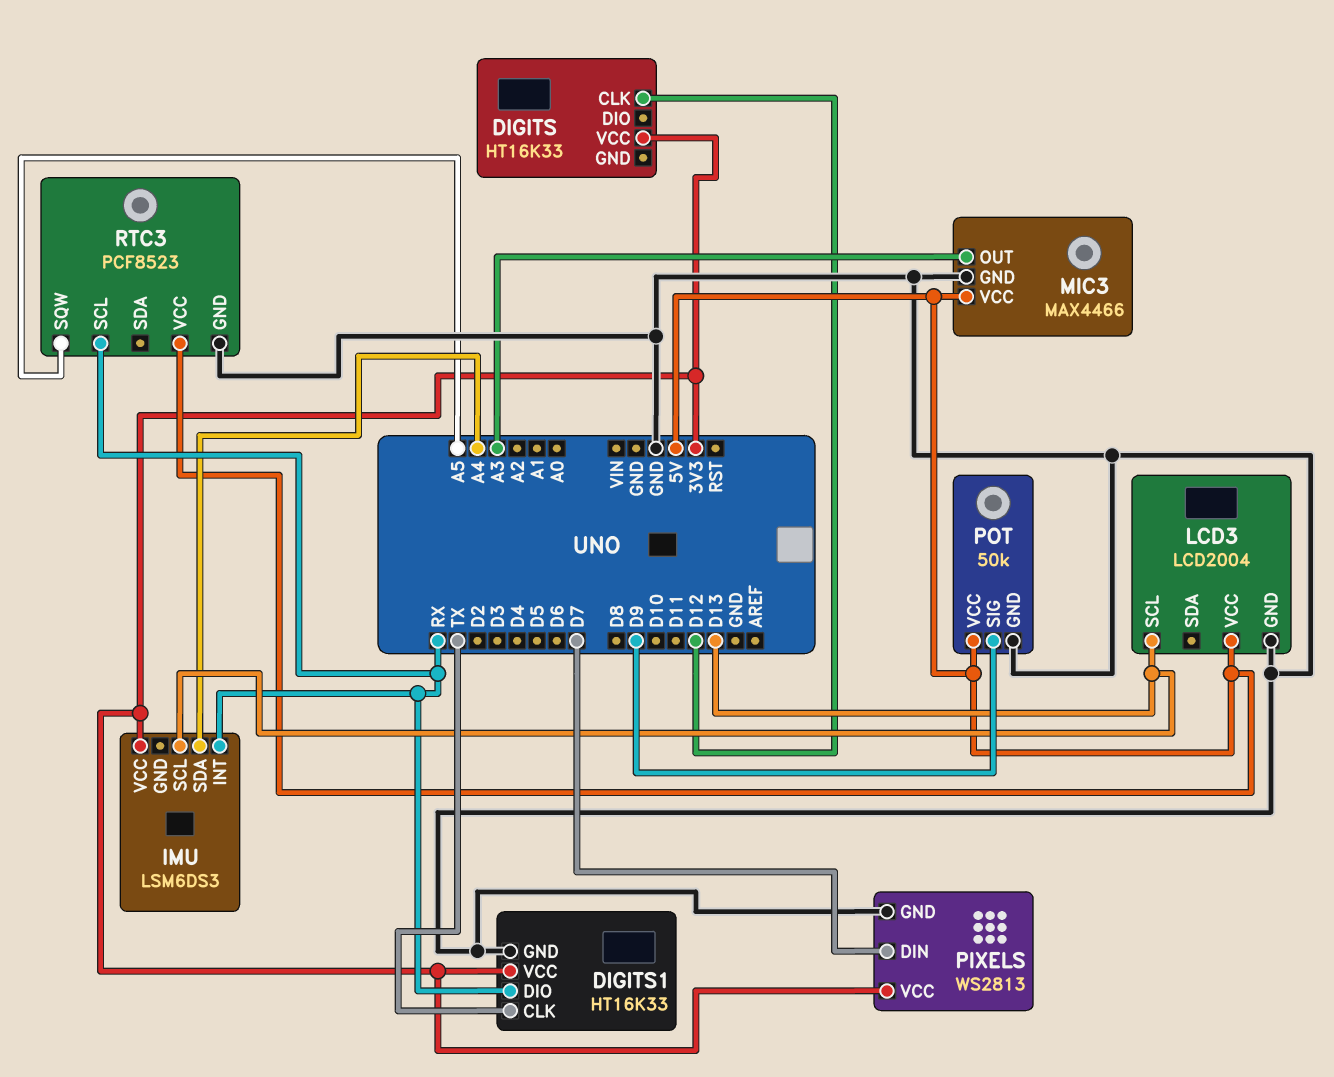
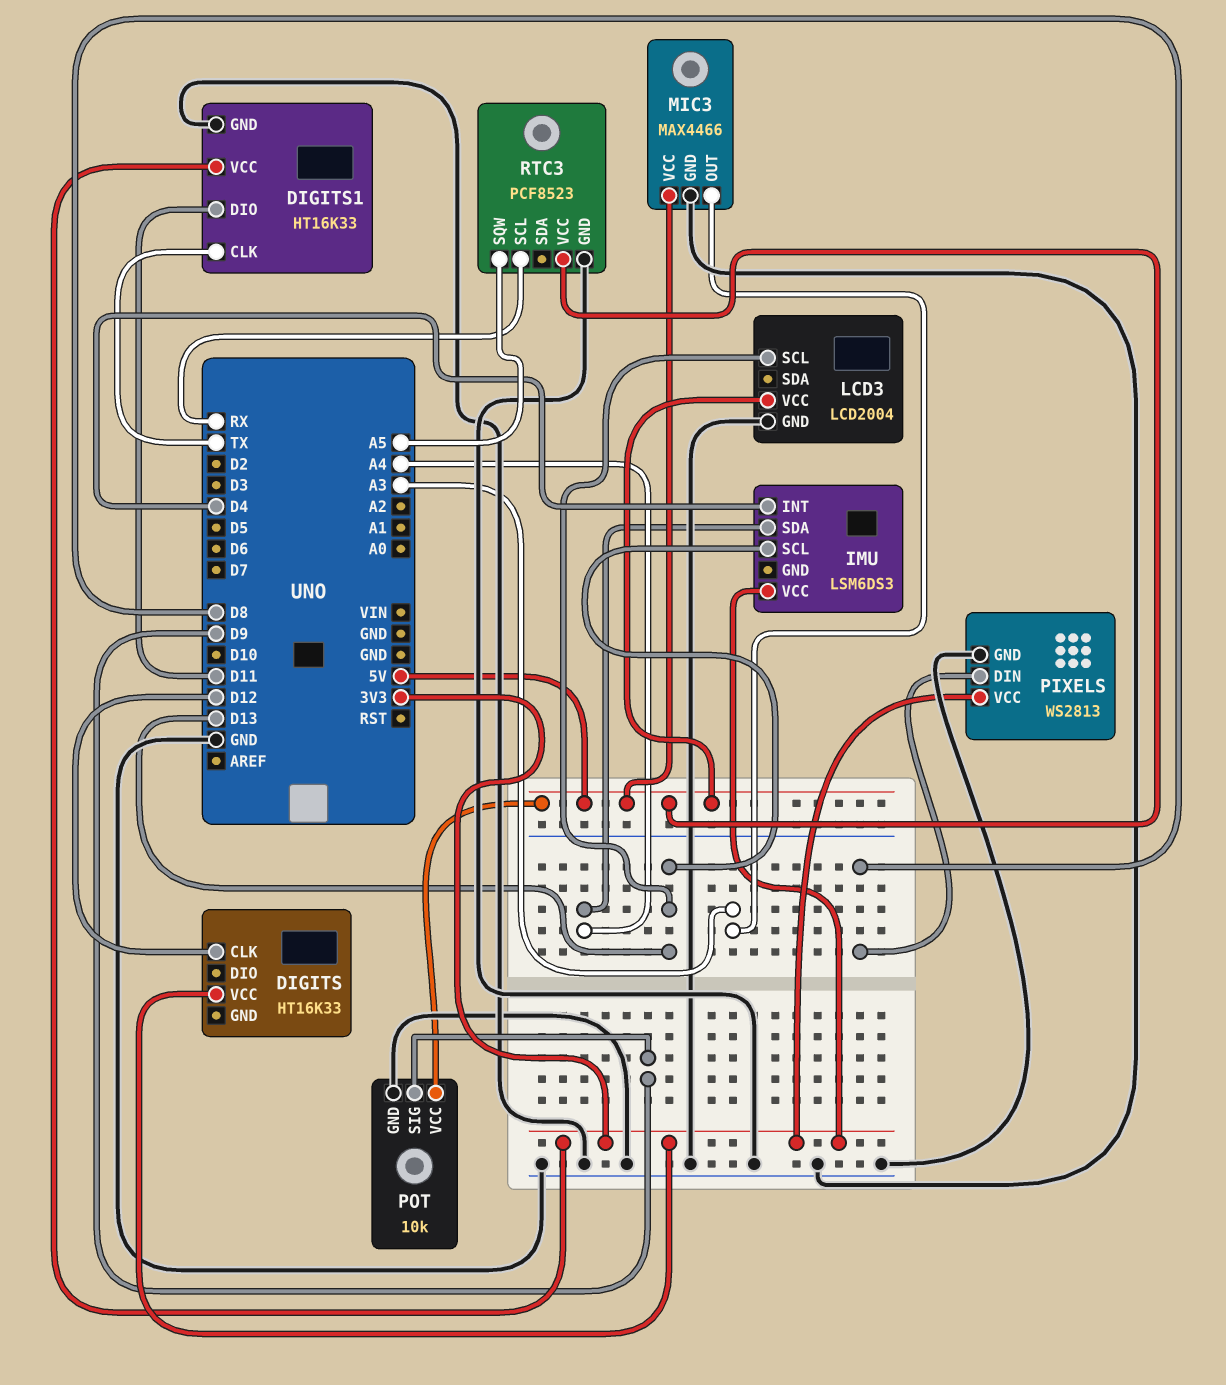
DIGITS1 pin DIO: RX -> D11
IMU pin INT: RX -> D4
PIXELS pin DIN: D7 -> D8
POT: 50k -> 10k

